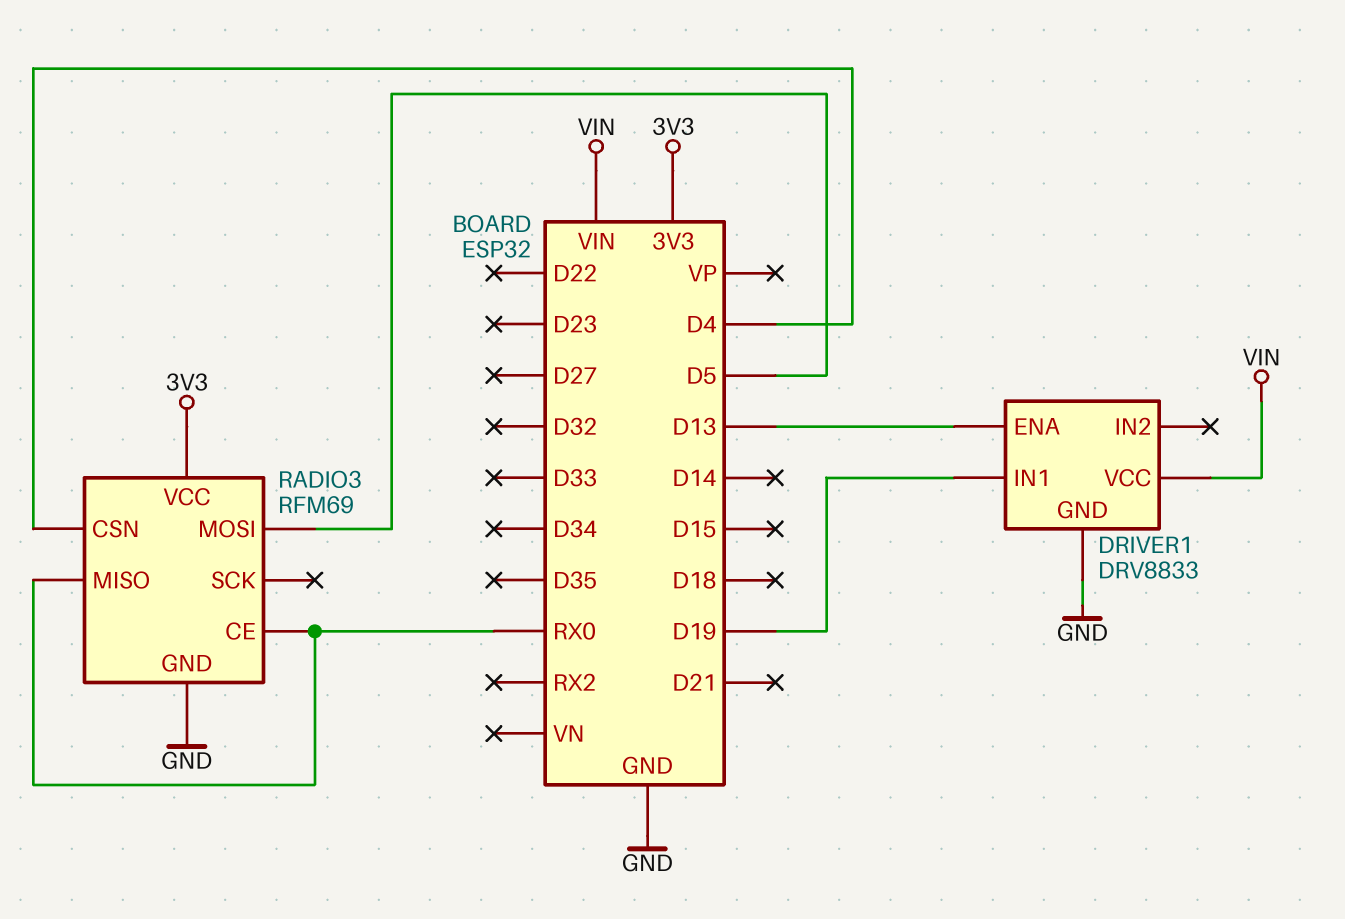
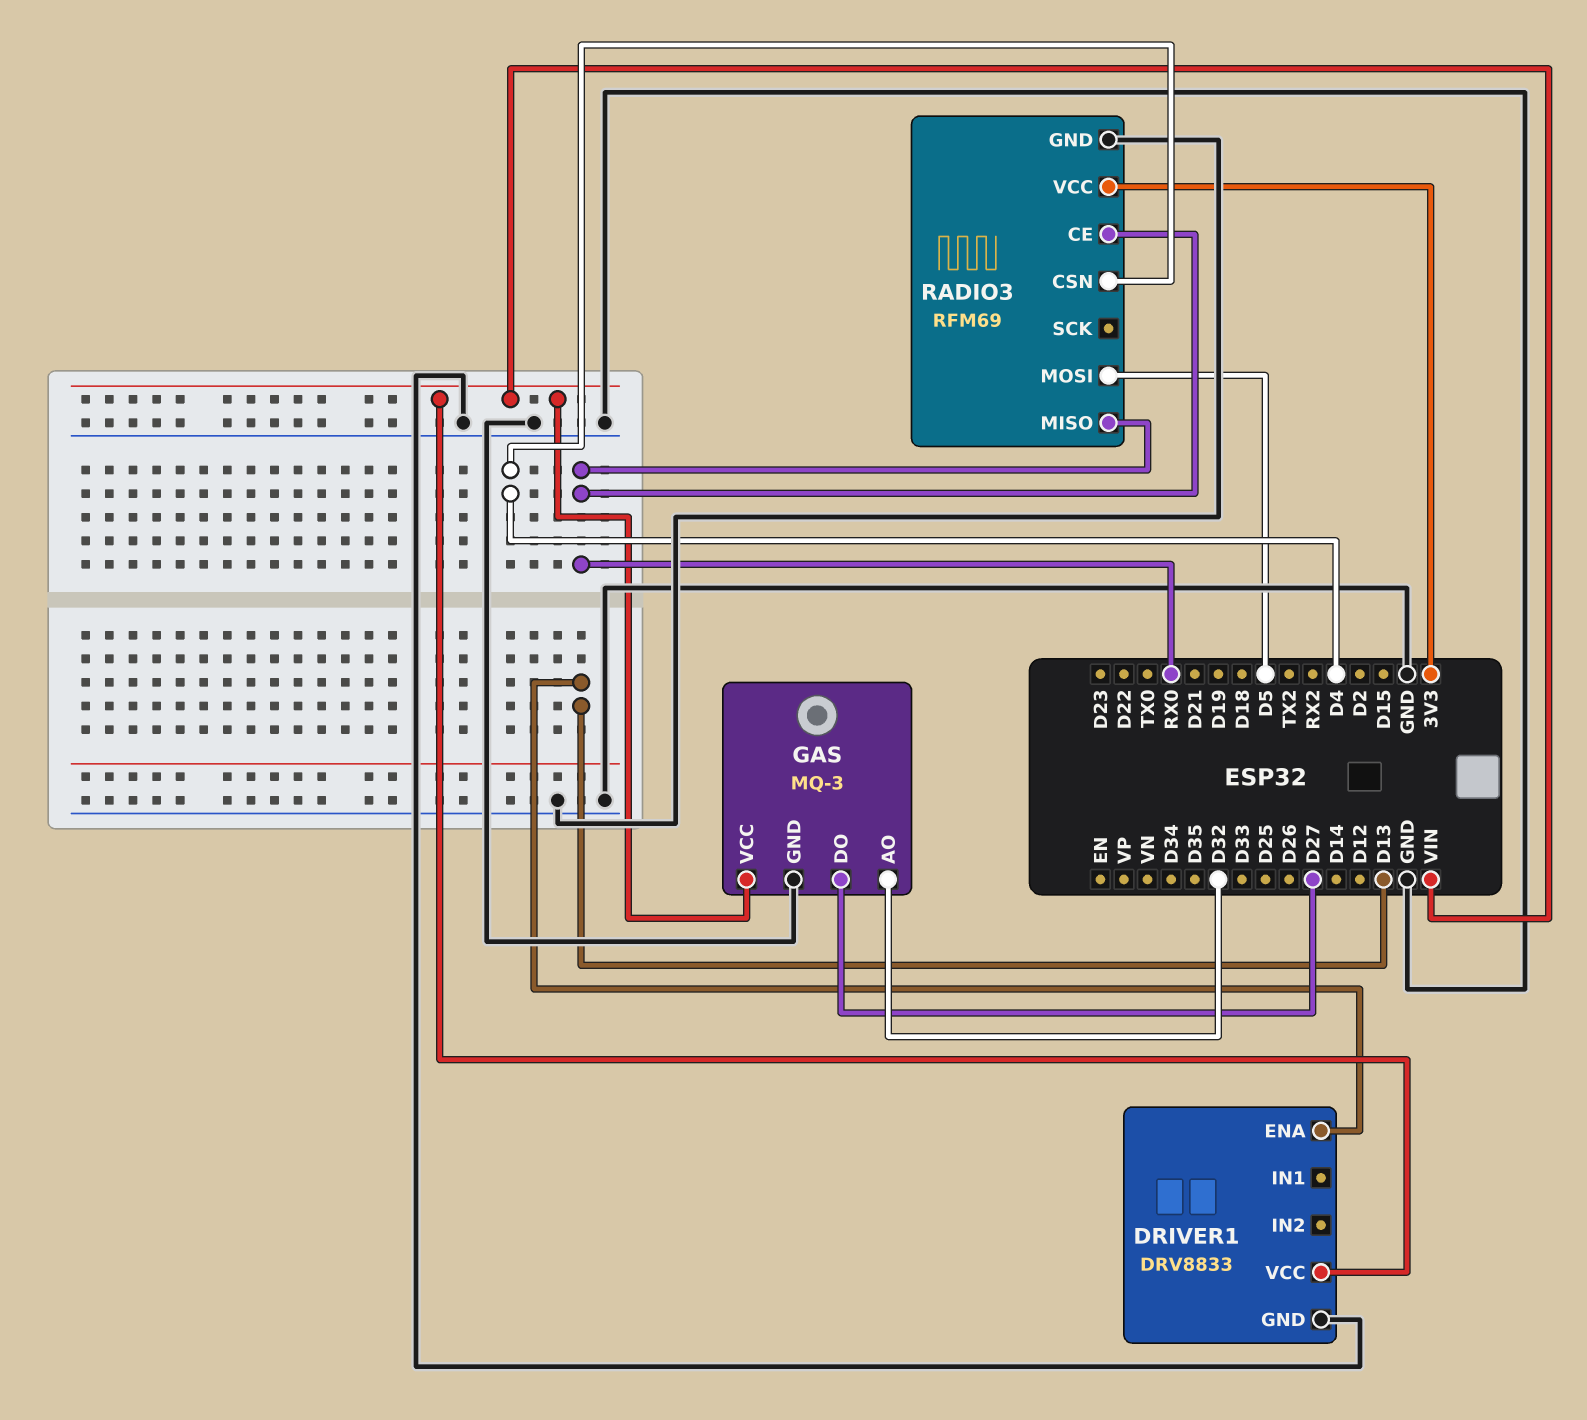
DRIVER1 pin IN1: D19 -> none
GAS: none -> MQ-3
GAS pin AO: none -> D32
GAS pin DO: none -> D27
GAS pin GND: none -> GND
GAS pin VCC: none -> VIN

